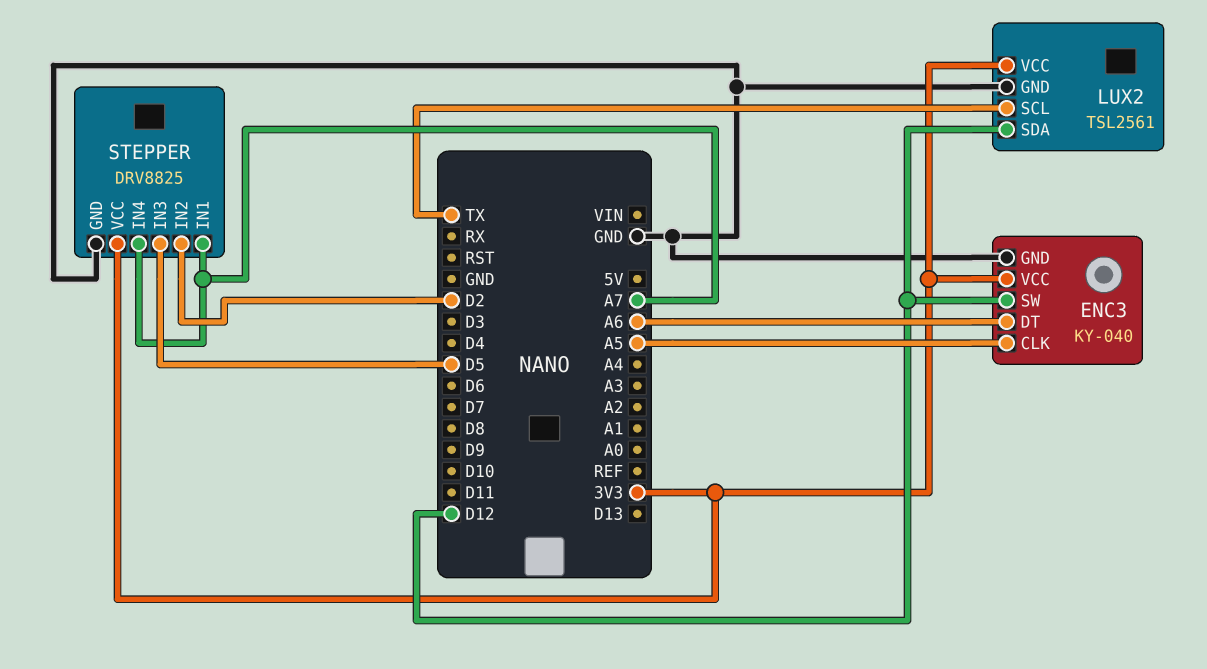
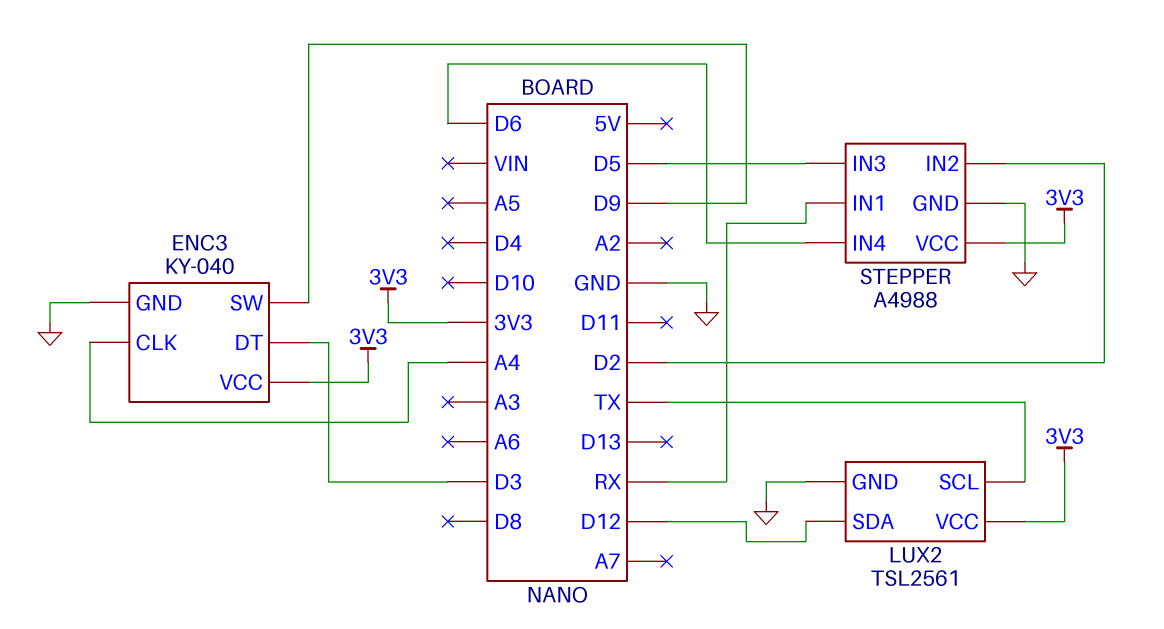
ENC3 pin CLK: A5 -> A4
ENC3 pin DT: A6 -> D3
ENC3 pin SW: D12 -> D9
STEPPER: DRV8825 -> A4988
STEPPER pin IN1: A7 -> RX
STEPPER pin IN4: A7 -> D6

